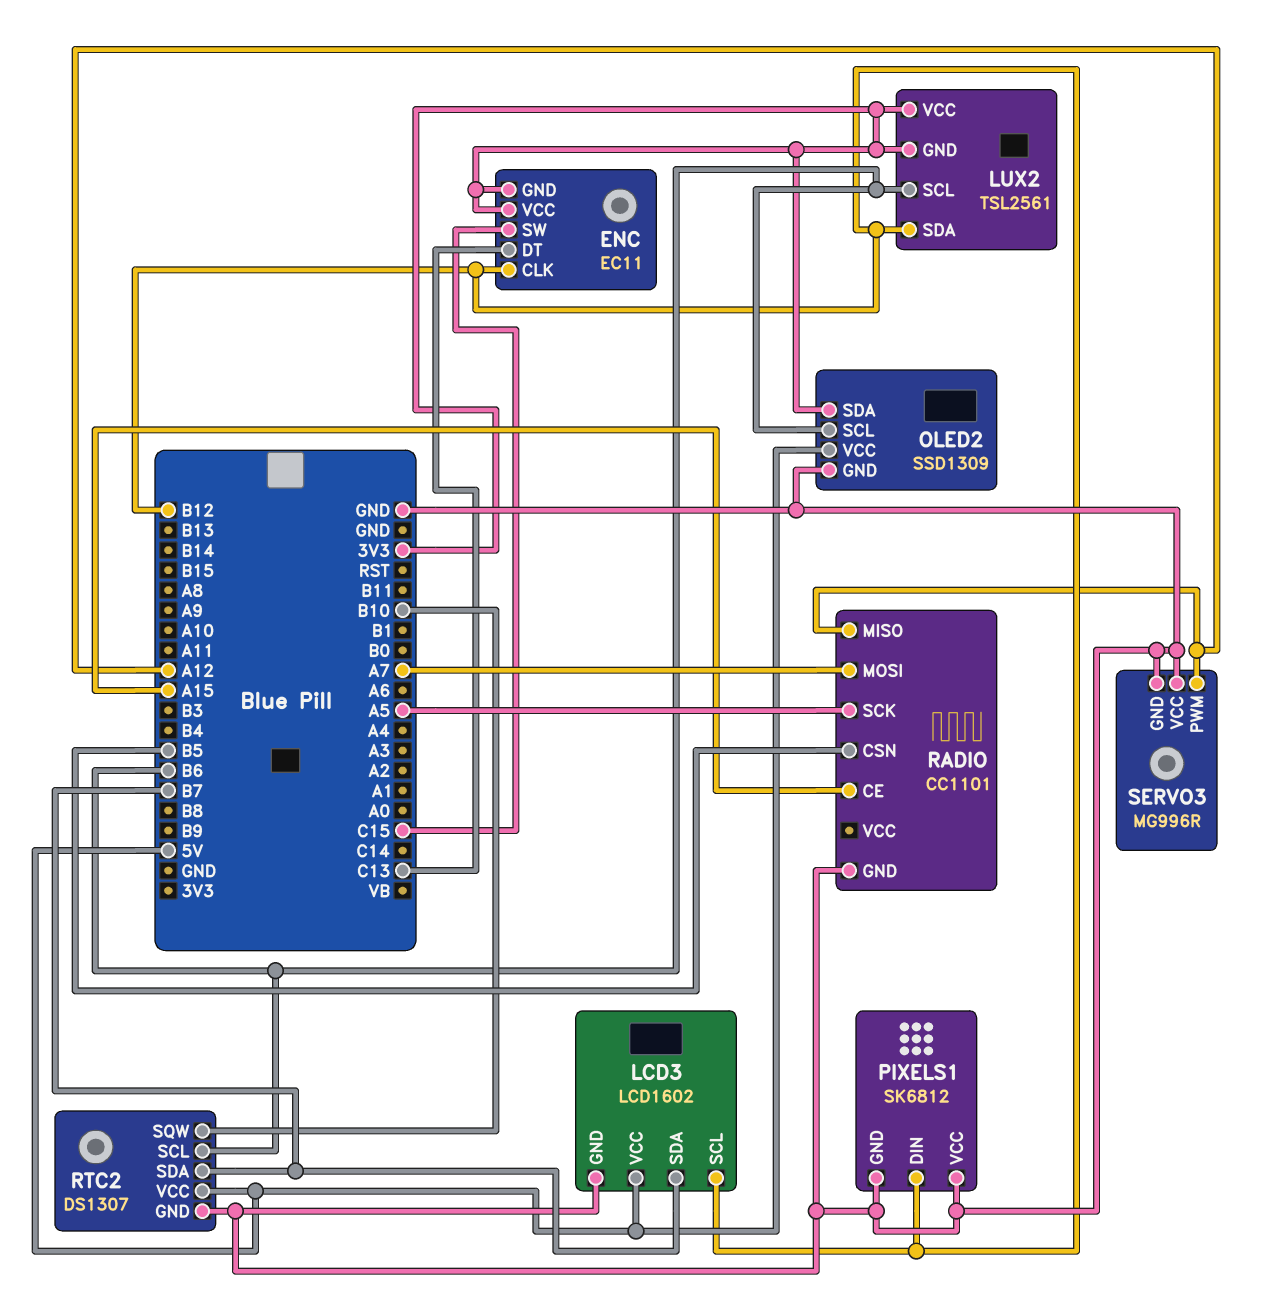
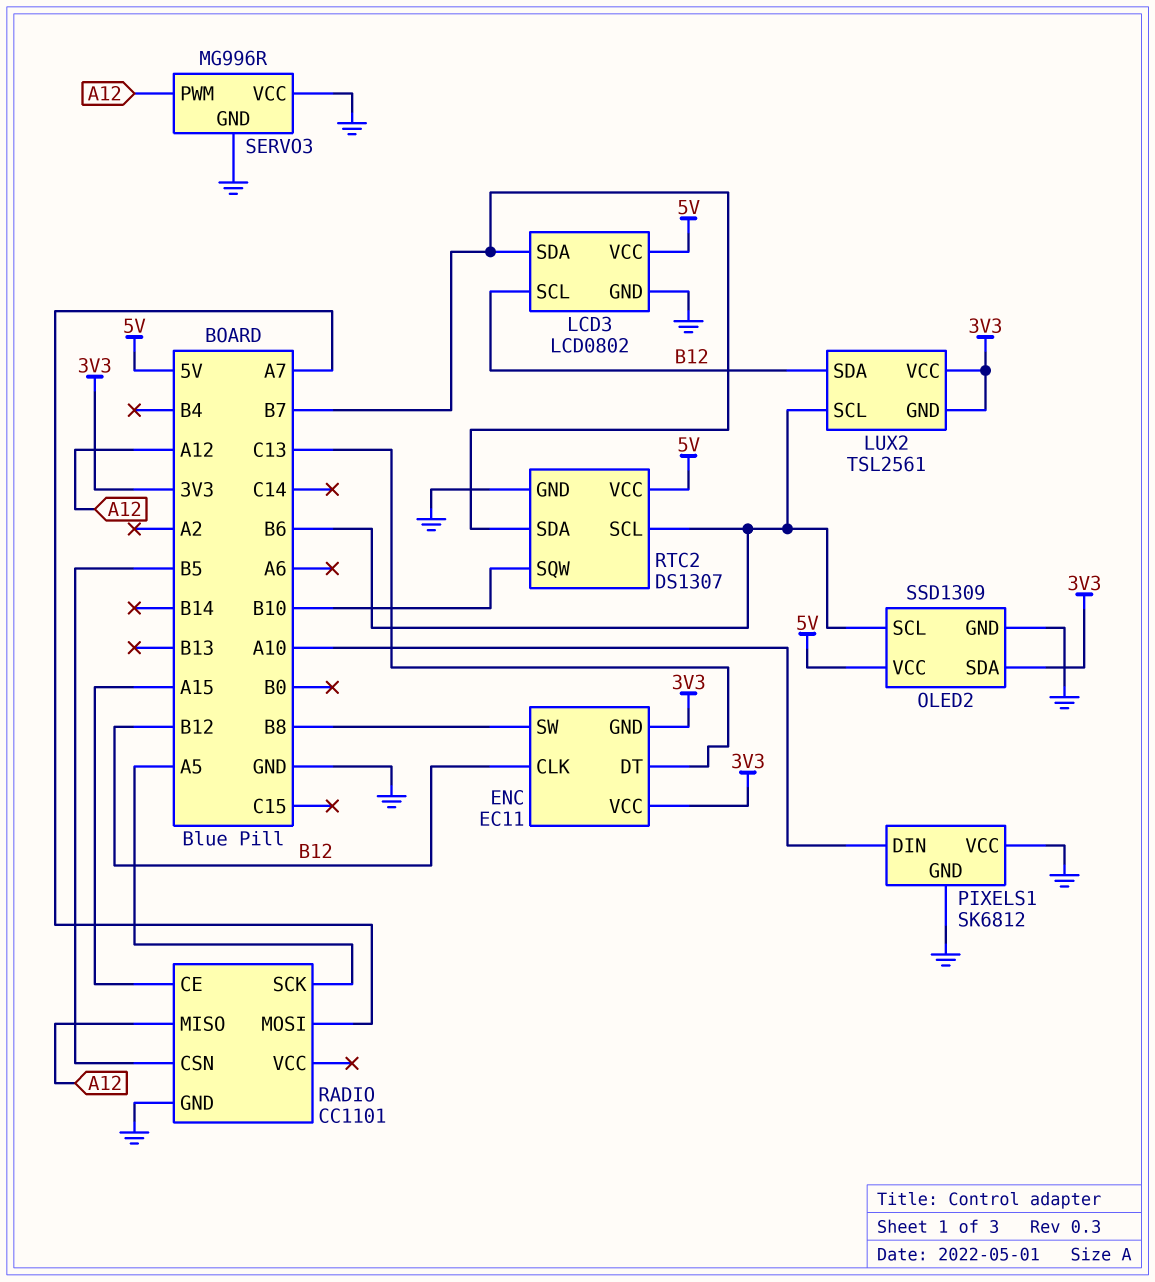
ENC pin SW: C15 -> B8
LCD3: LCD1602 -> LCD0802
PIXELS1 pin DIN: B12 -> A10

